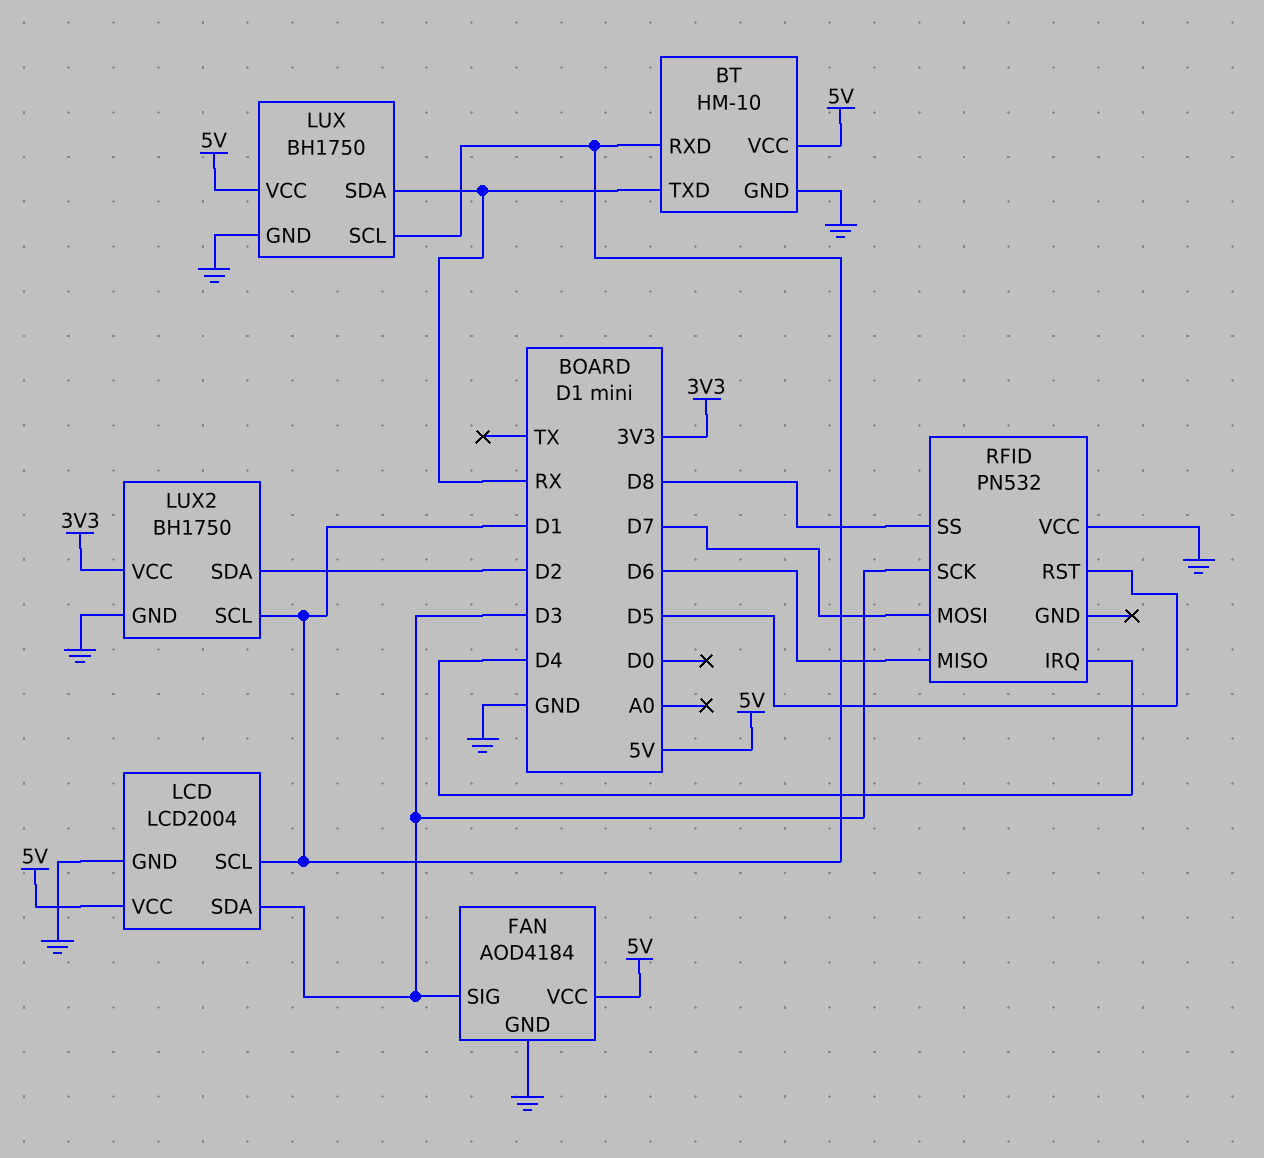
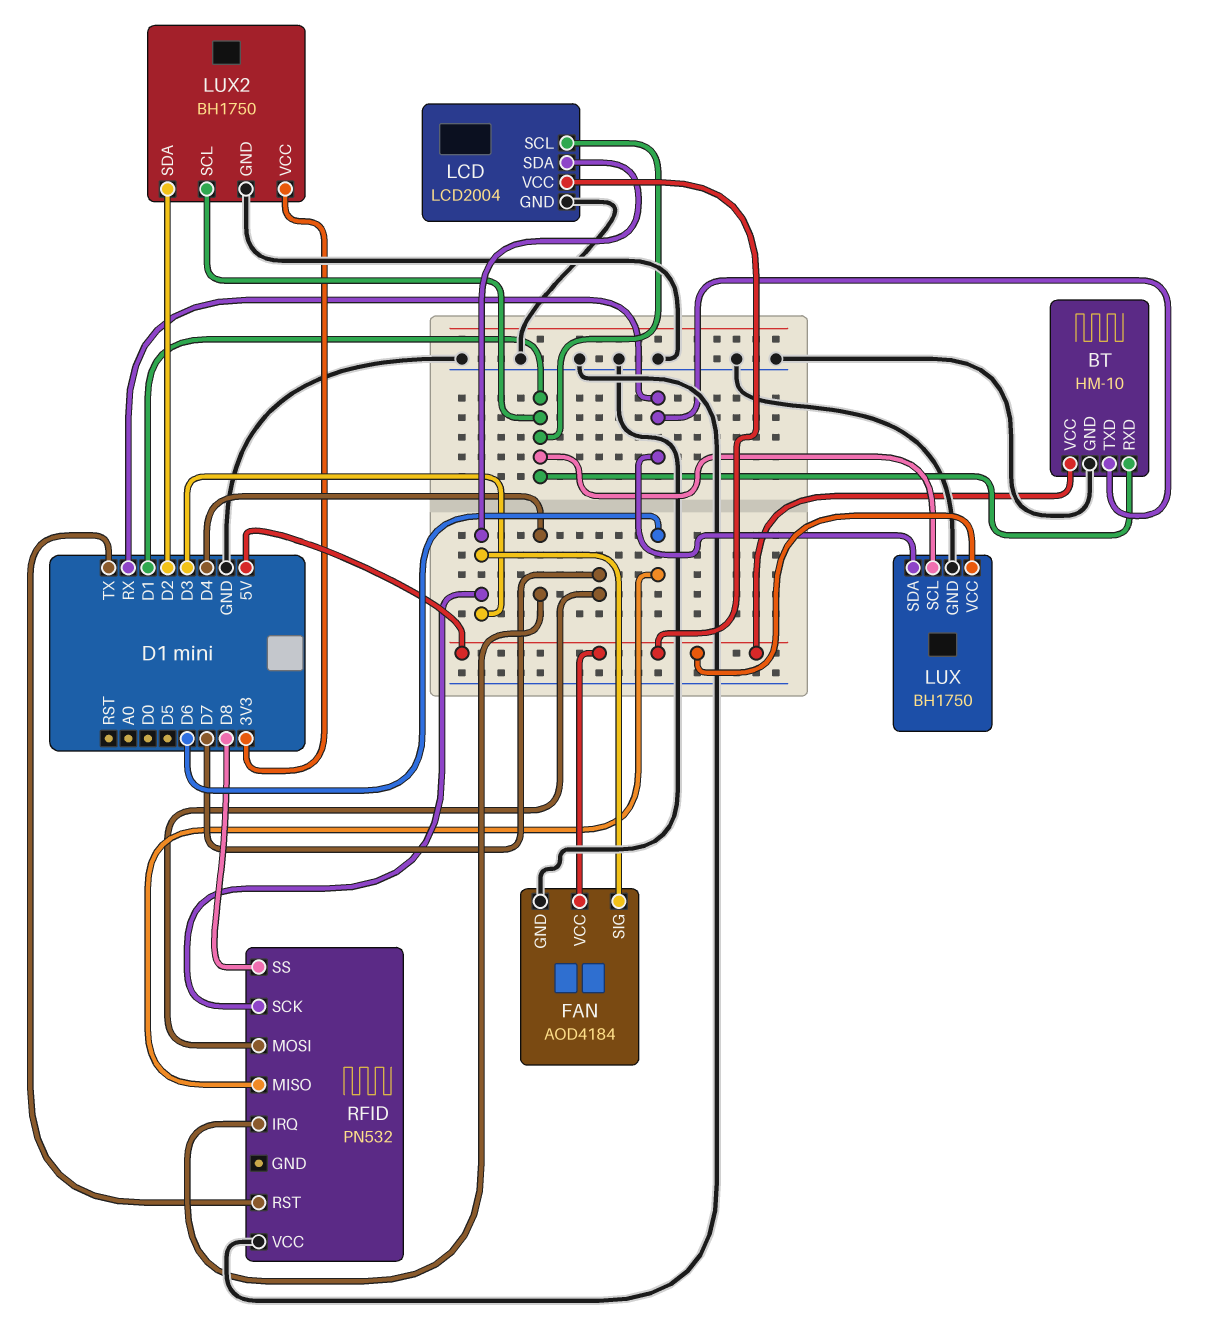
RFID pin RST: D5 -> TX

